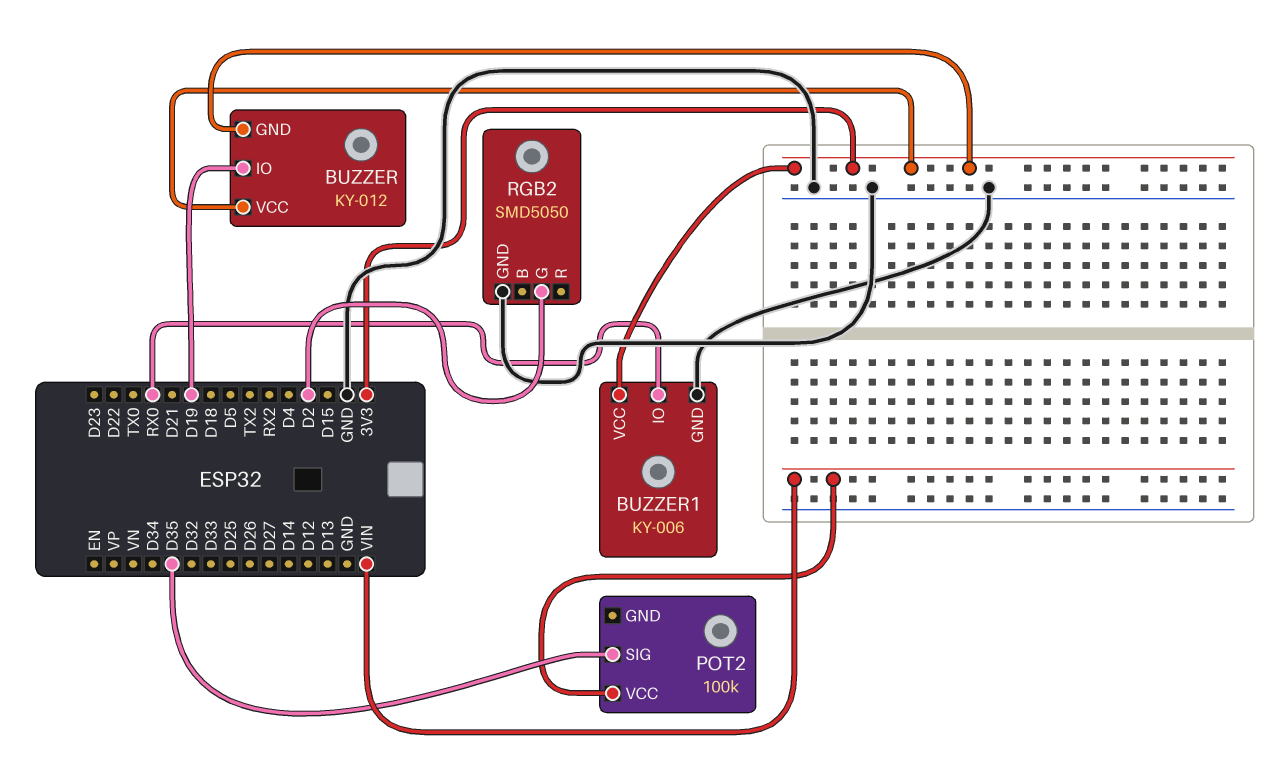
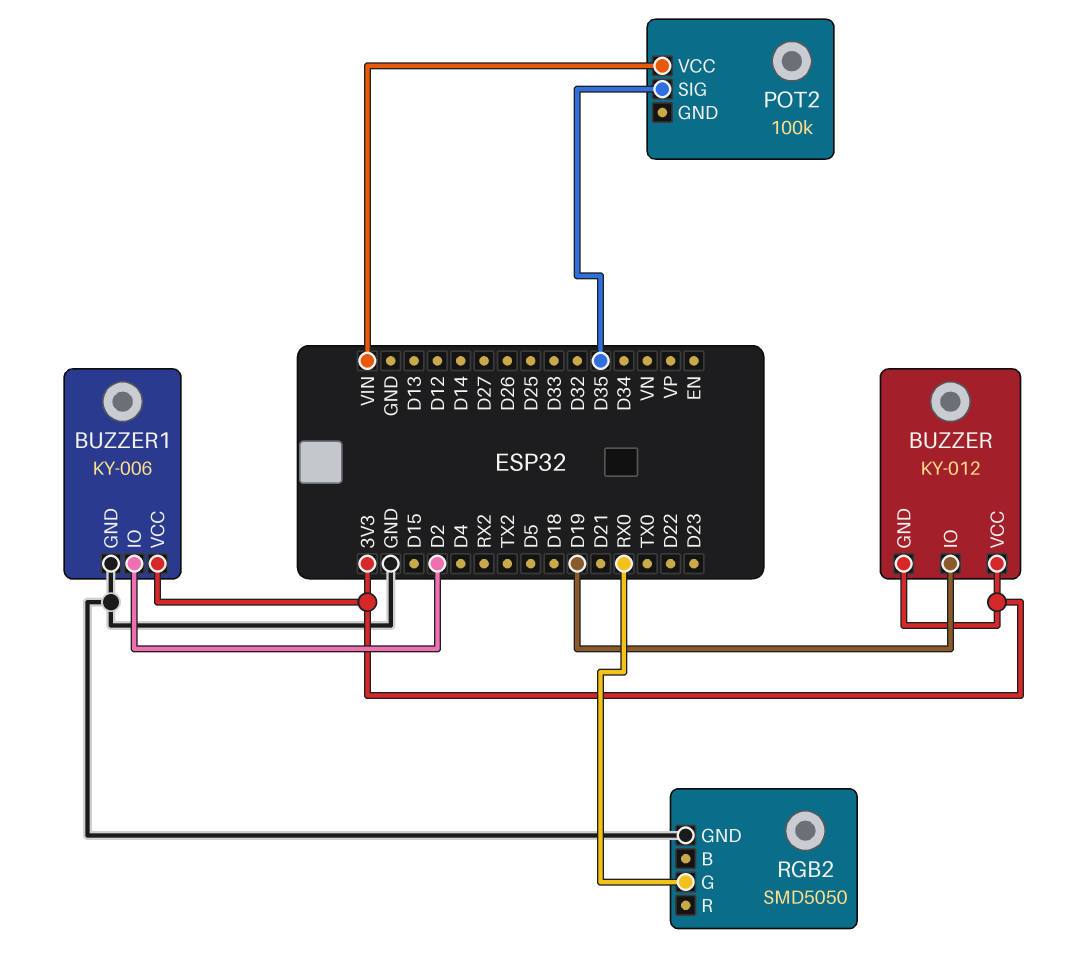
BUZZER1 pin IO: RX0 -> D2
RGB2 pin G: D2 -> RX0

